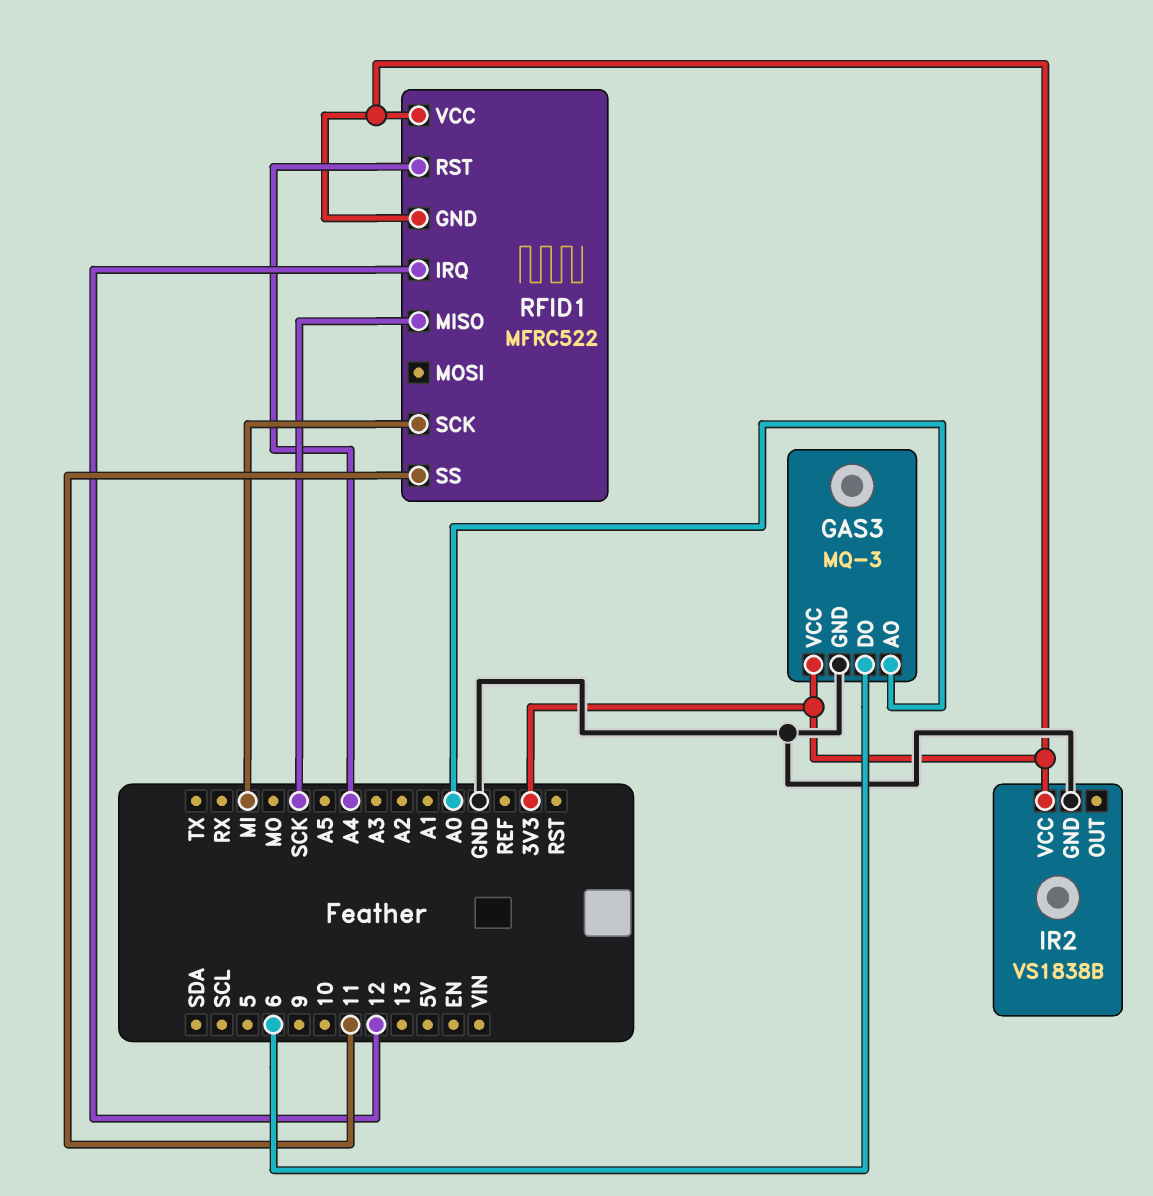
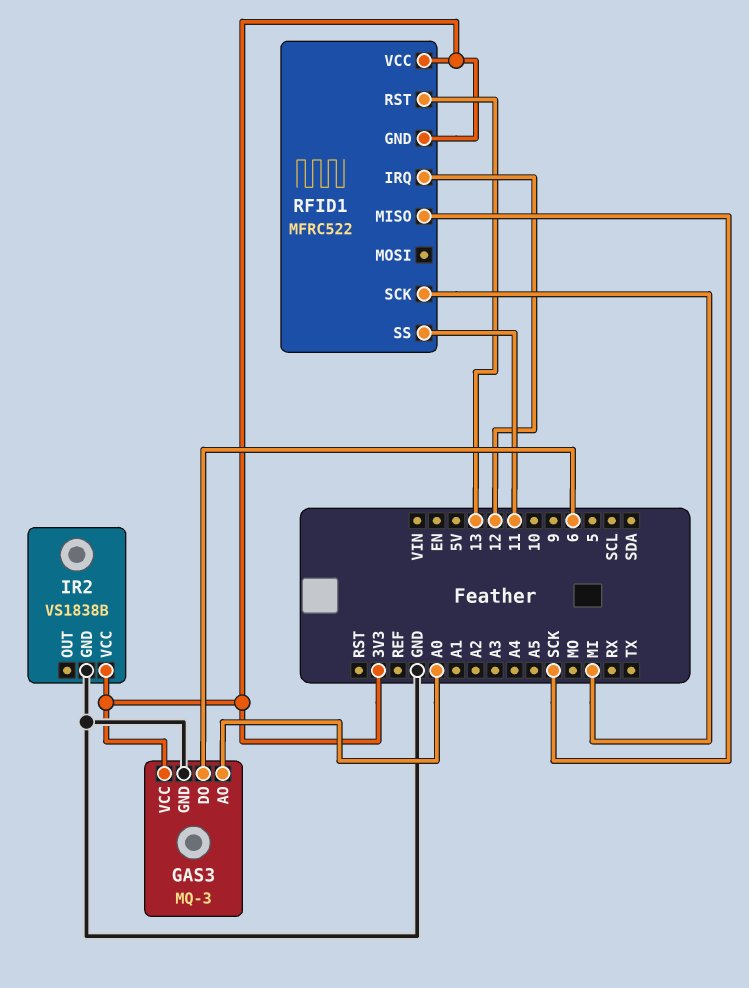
RFID1 pin RST: A4 -> 13

